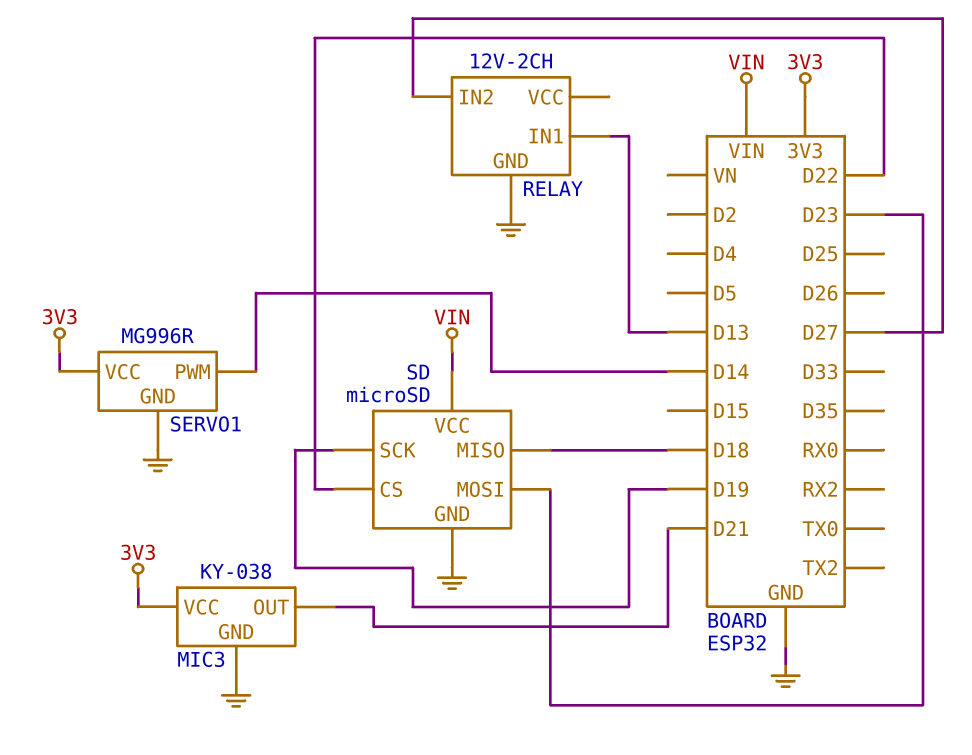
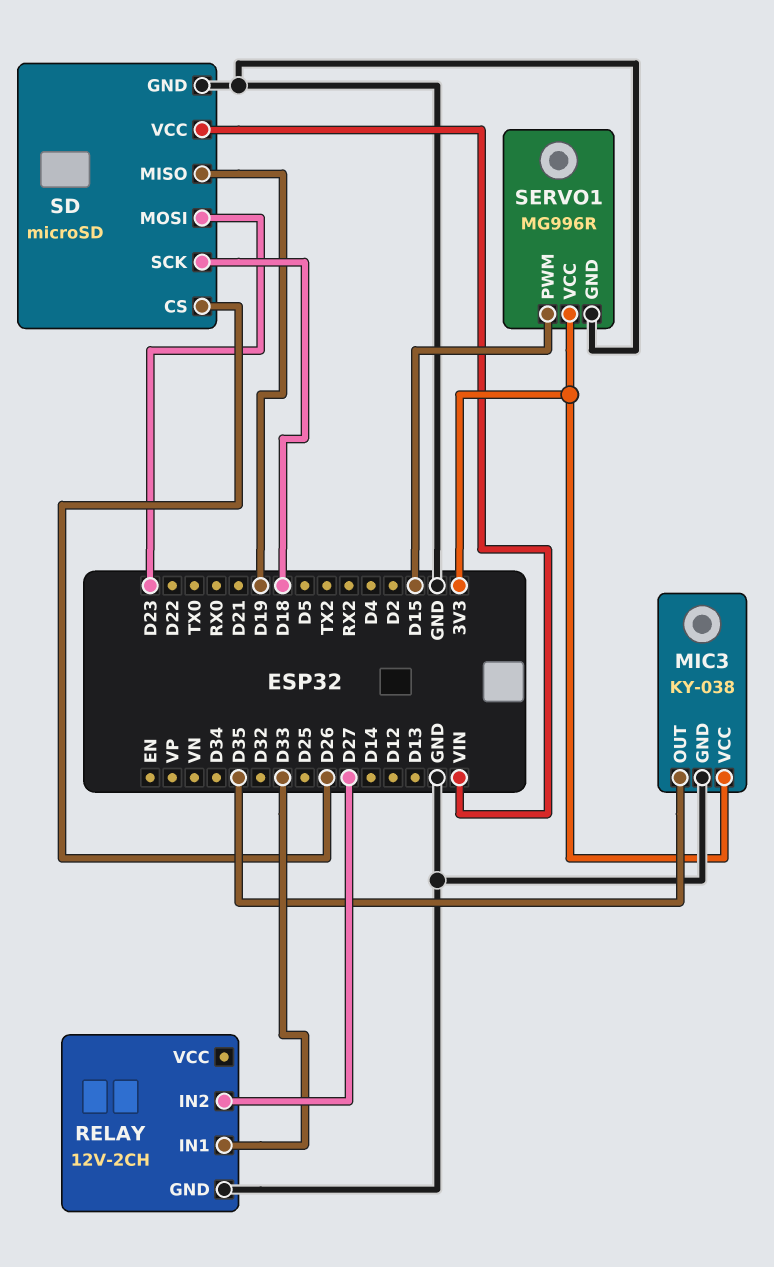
MIC3 pin OUT: D21 -> D35
RELAY pin IN1: D13 -> D33
SD pin CS: D22 -> D26
SD pin MISO: D18 -> D19
SD pin SCK: D19 -> D18
SERVO1 pin PWM: D14 -> D15

